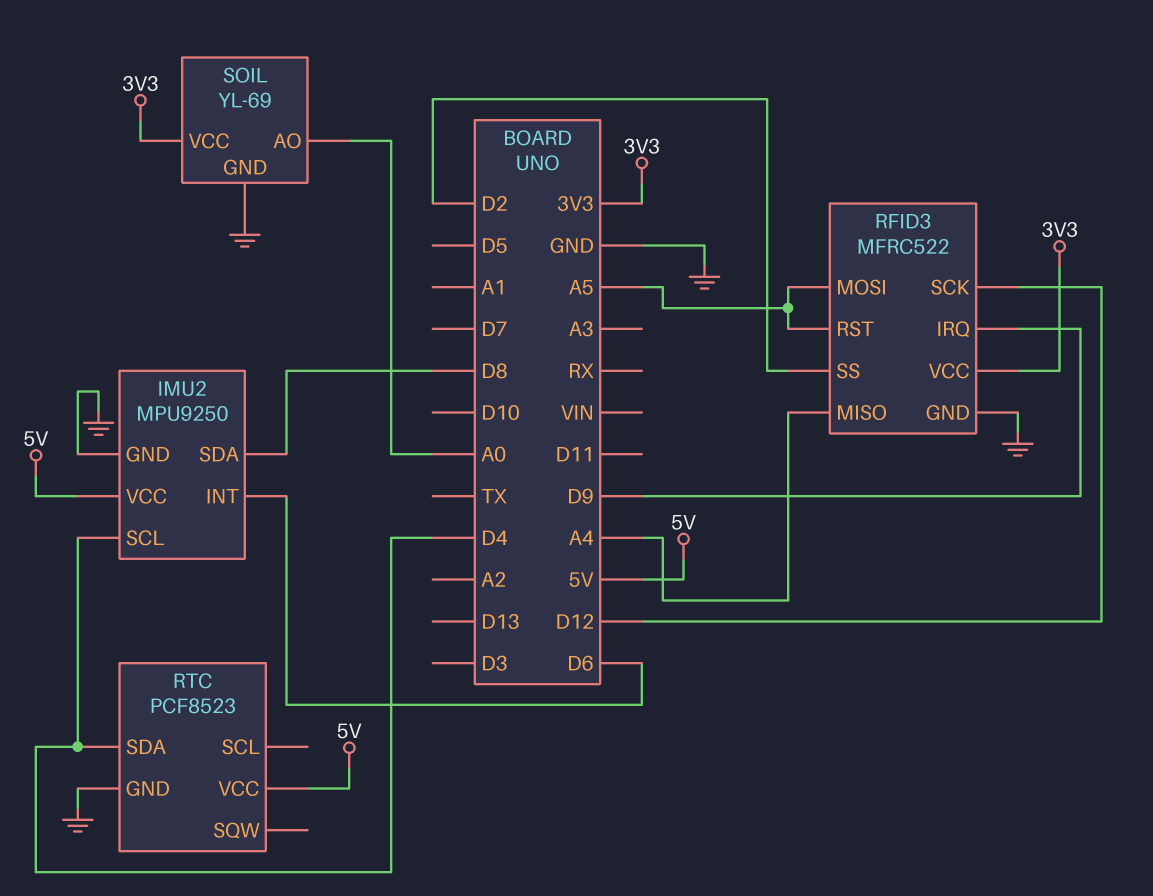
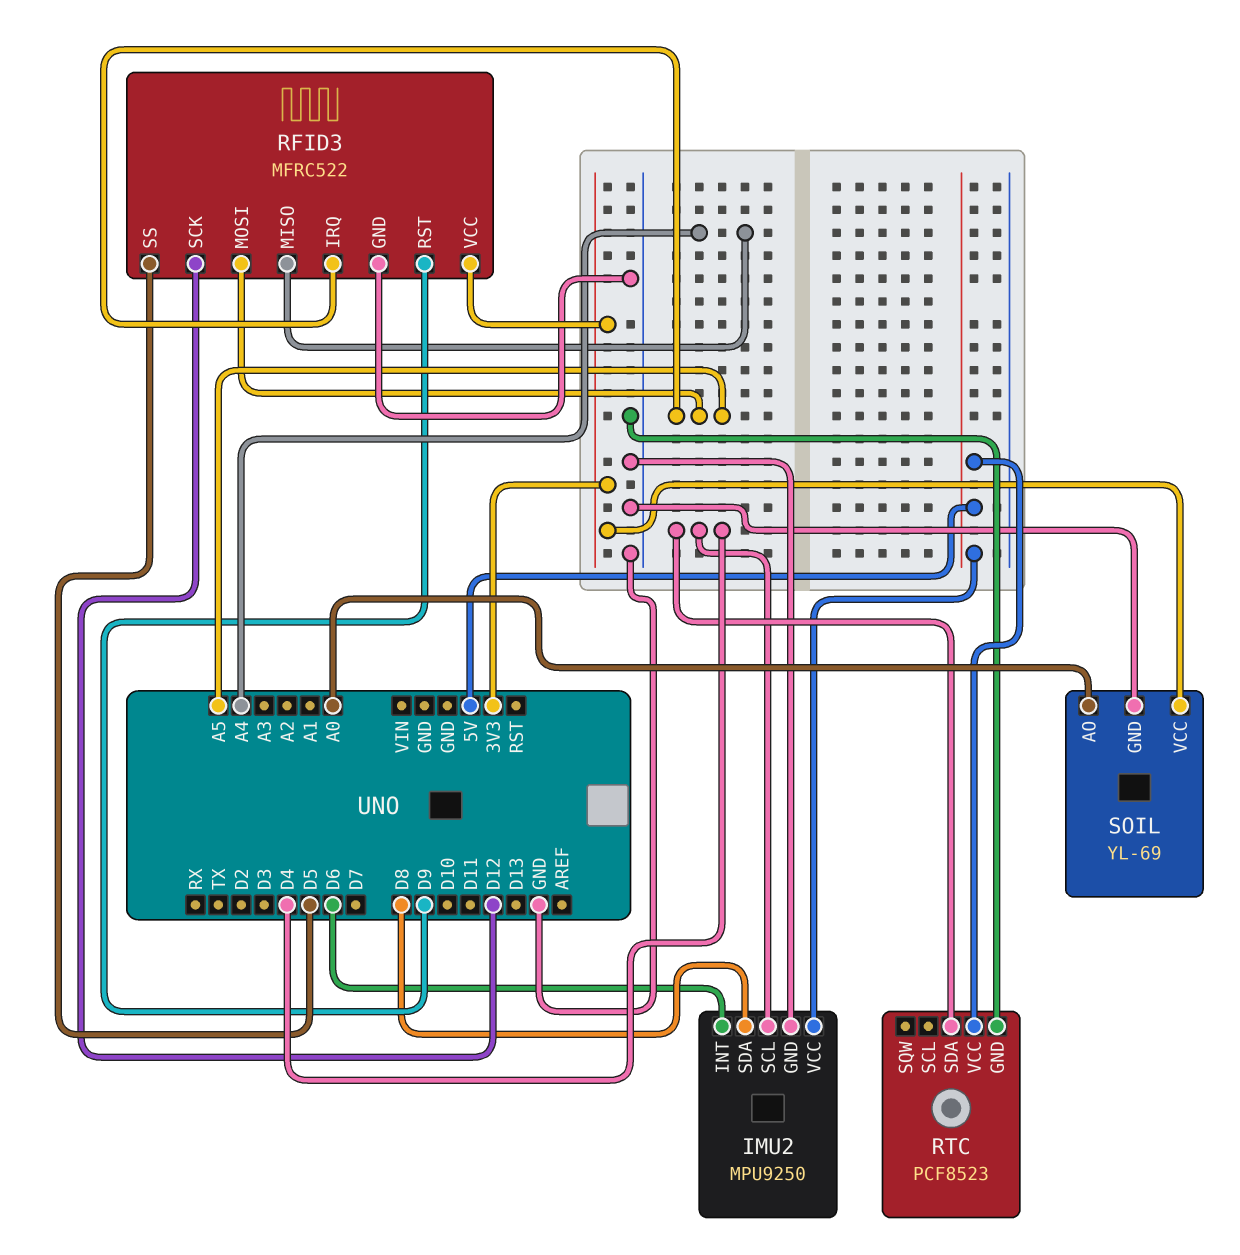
RFID3 pin IRQ: D9 -> A5
RFID3 pin RST: A5 -> D9
RFID3 pin SS: D2 -> D5

